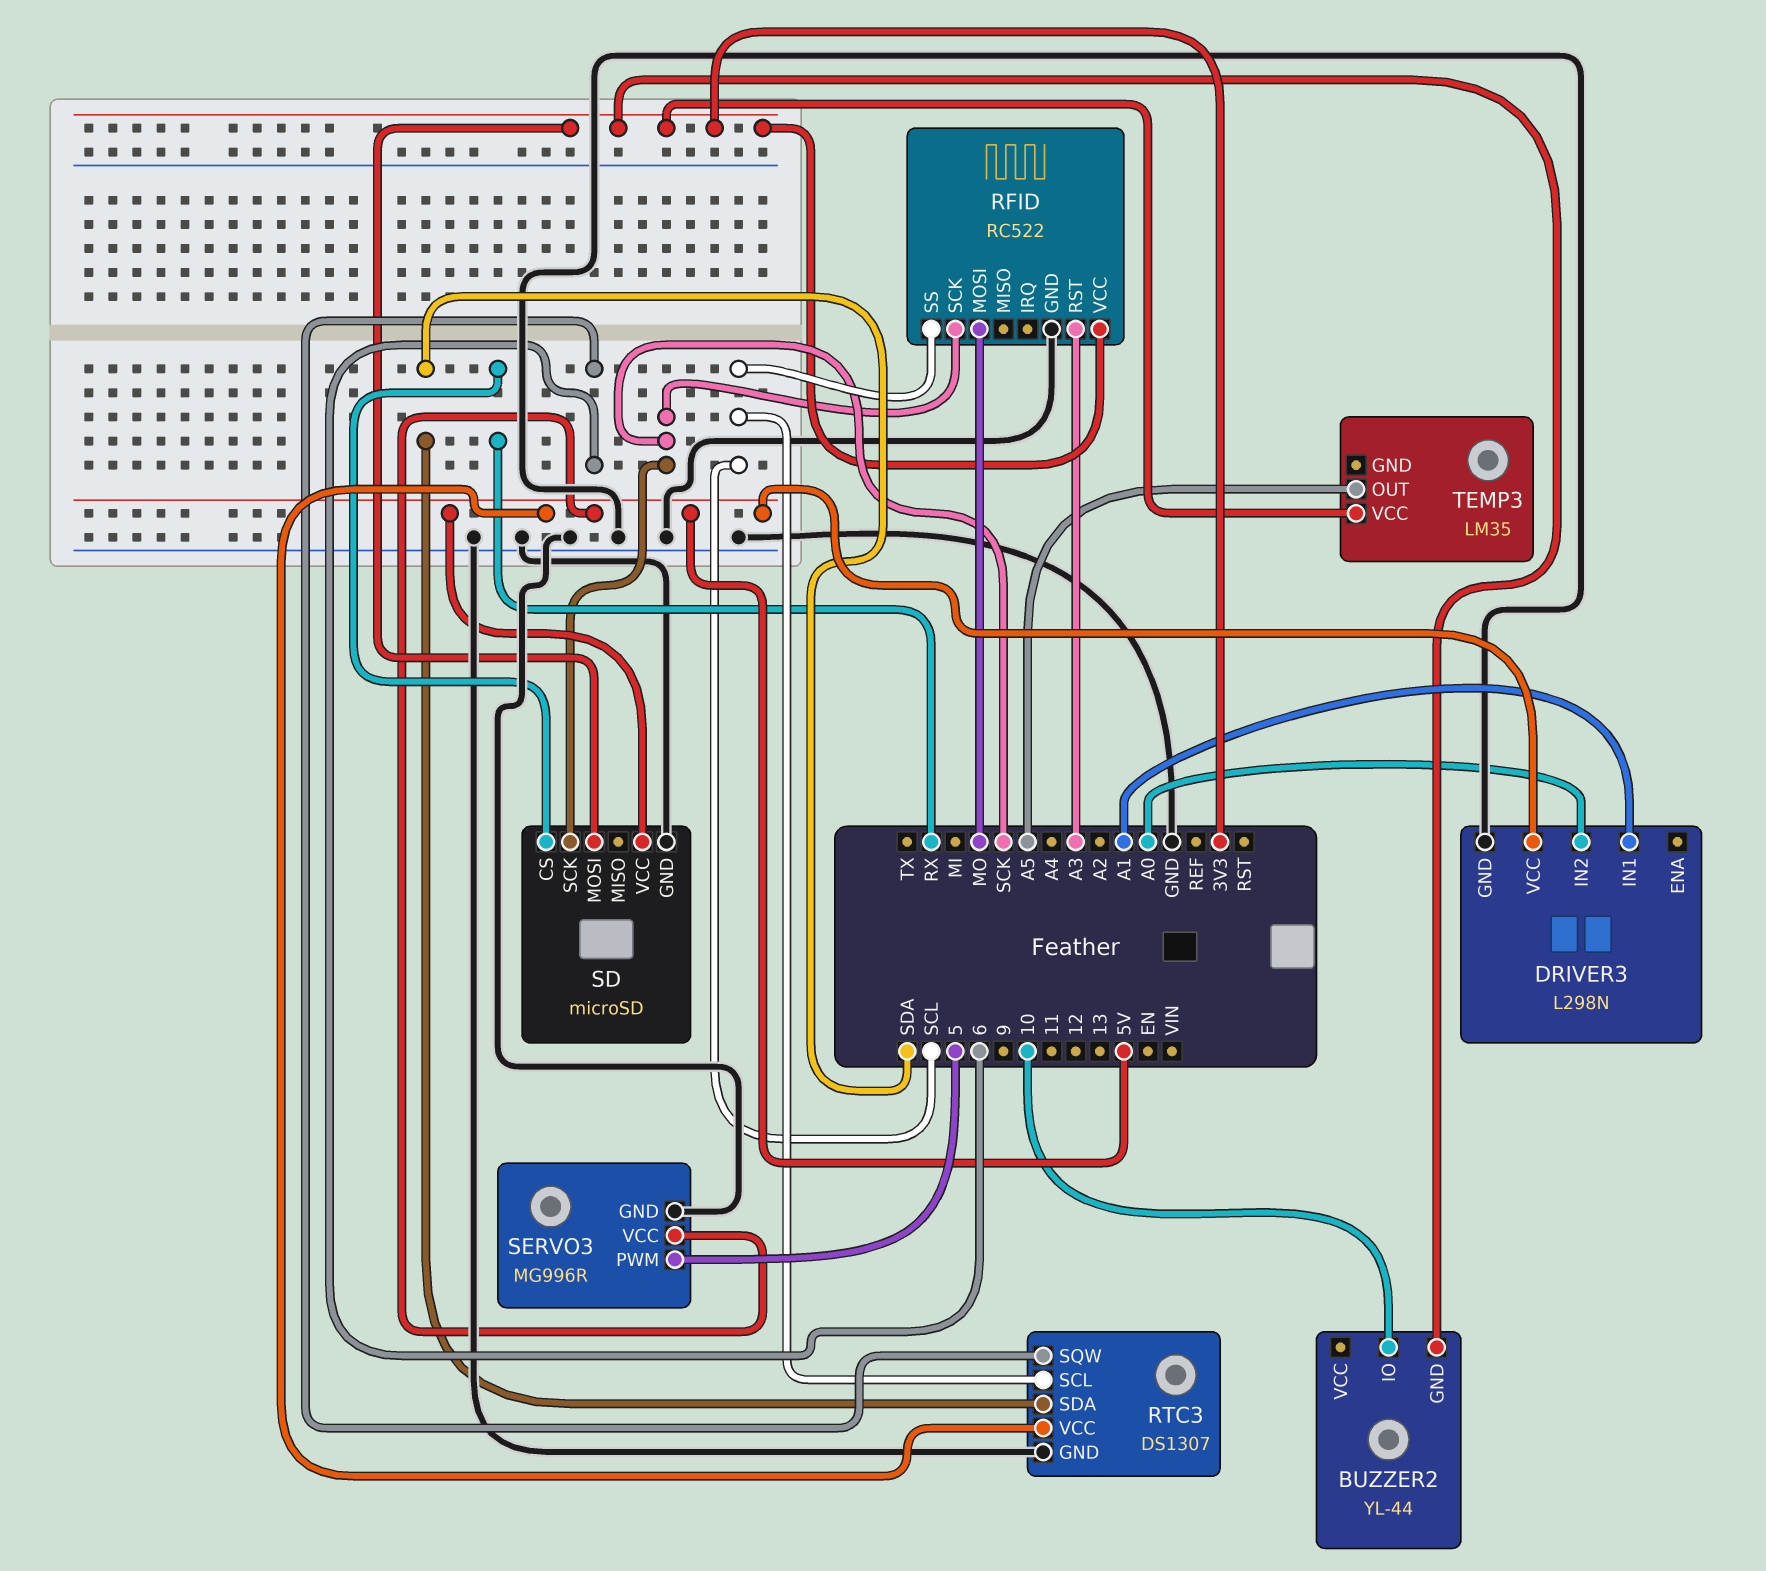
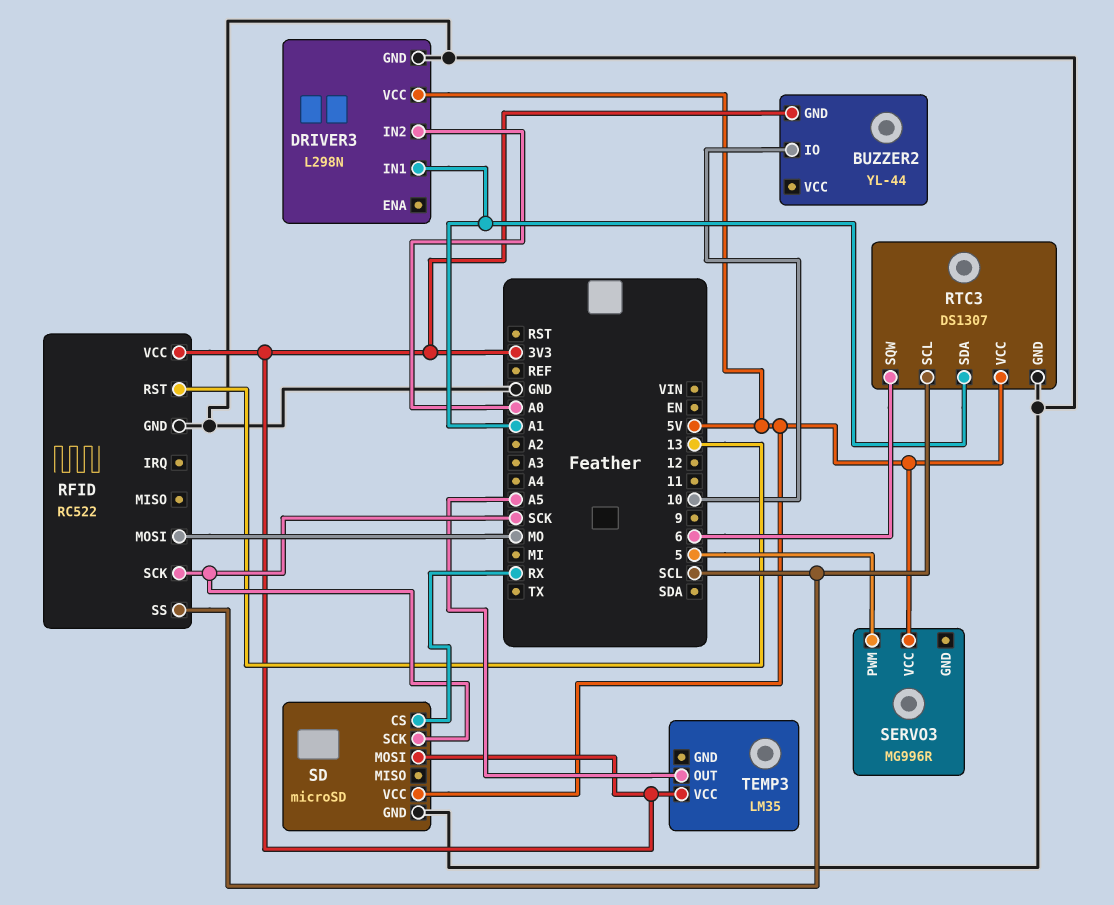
RFID pin RST: A3 -> 13
RTC3 pin SDA: SDA -> A1
SERVO3 pin GND: GND -> none

